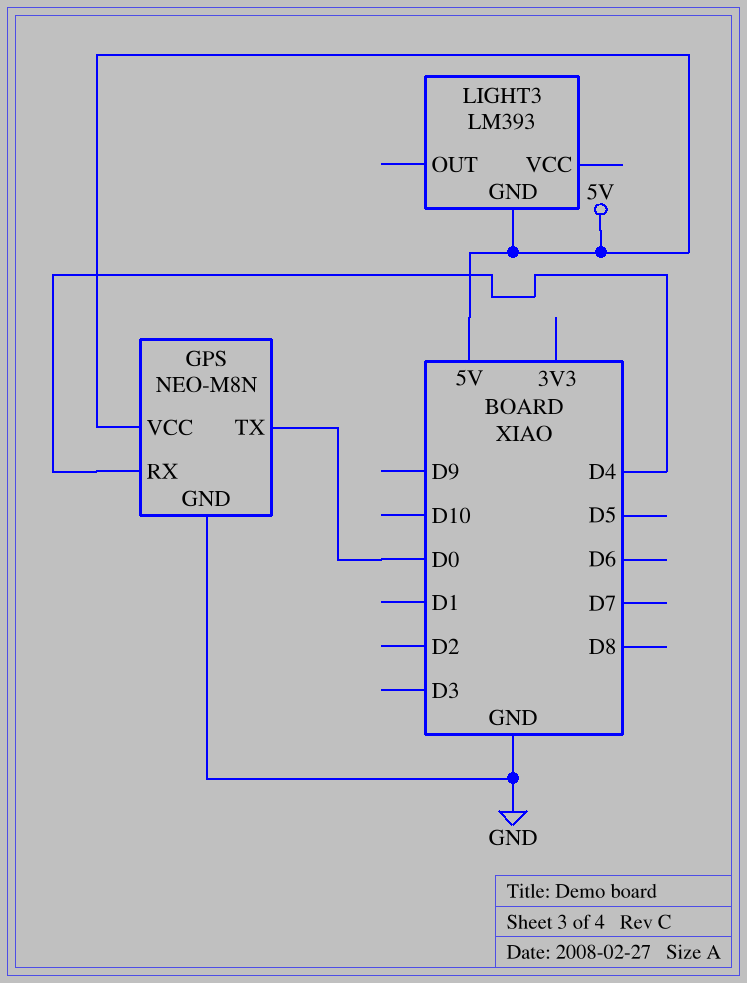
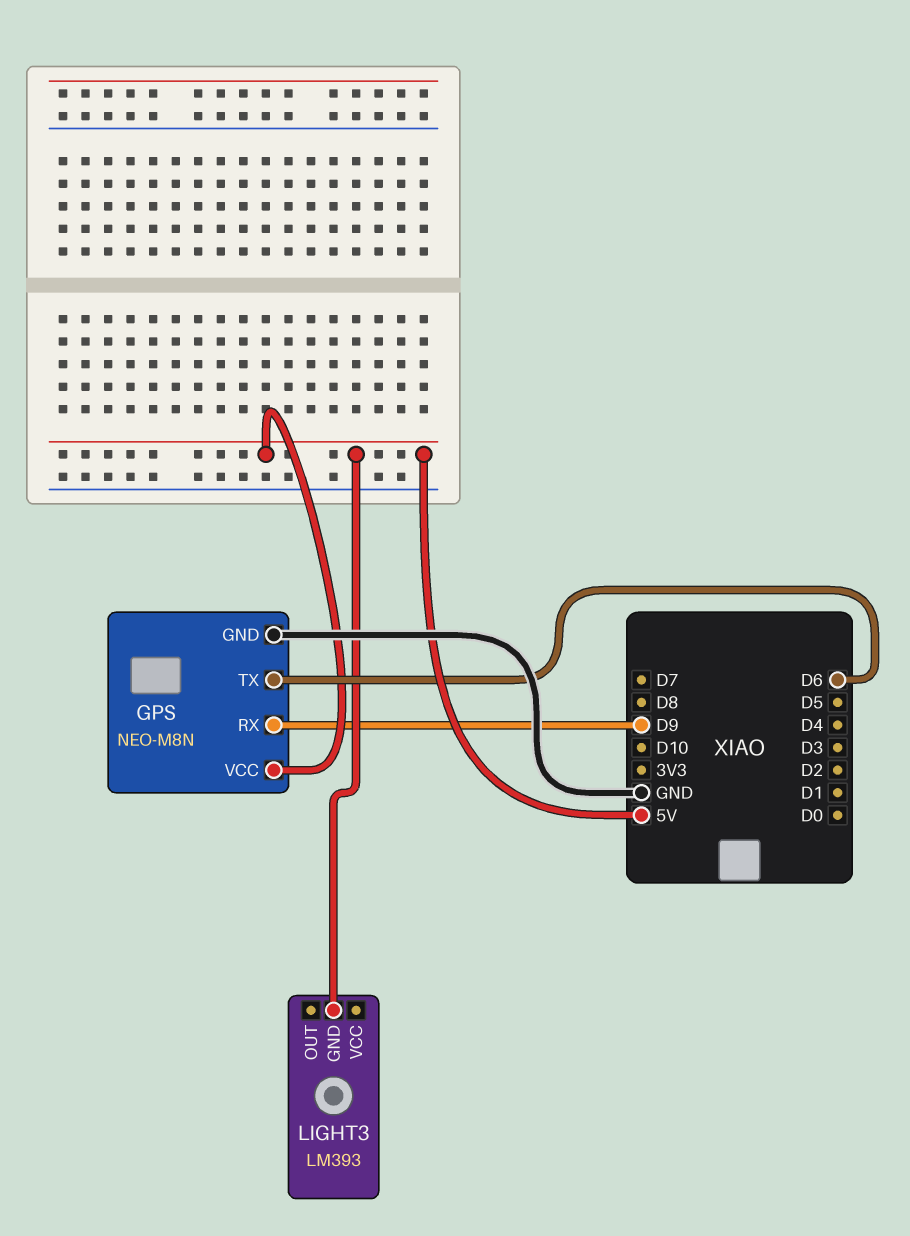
GPS pin RX: D4 -> D9
GPS pin TX: D0 -> D6

